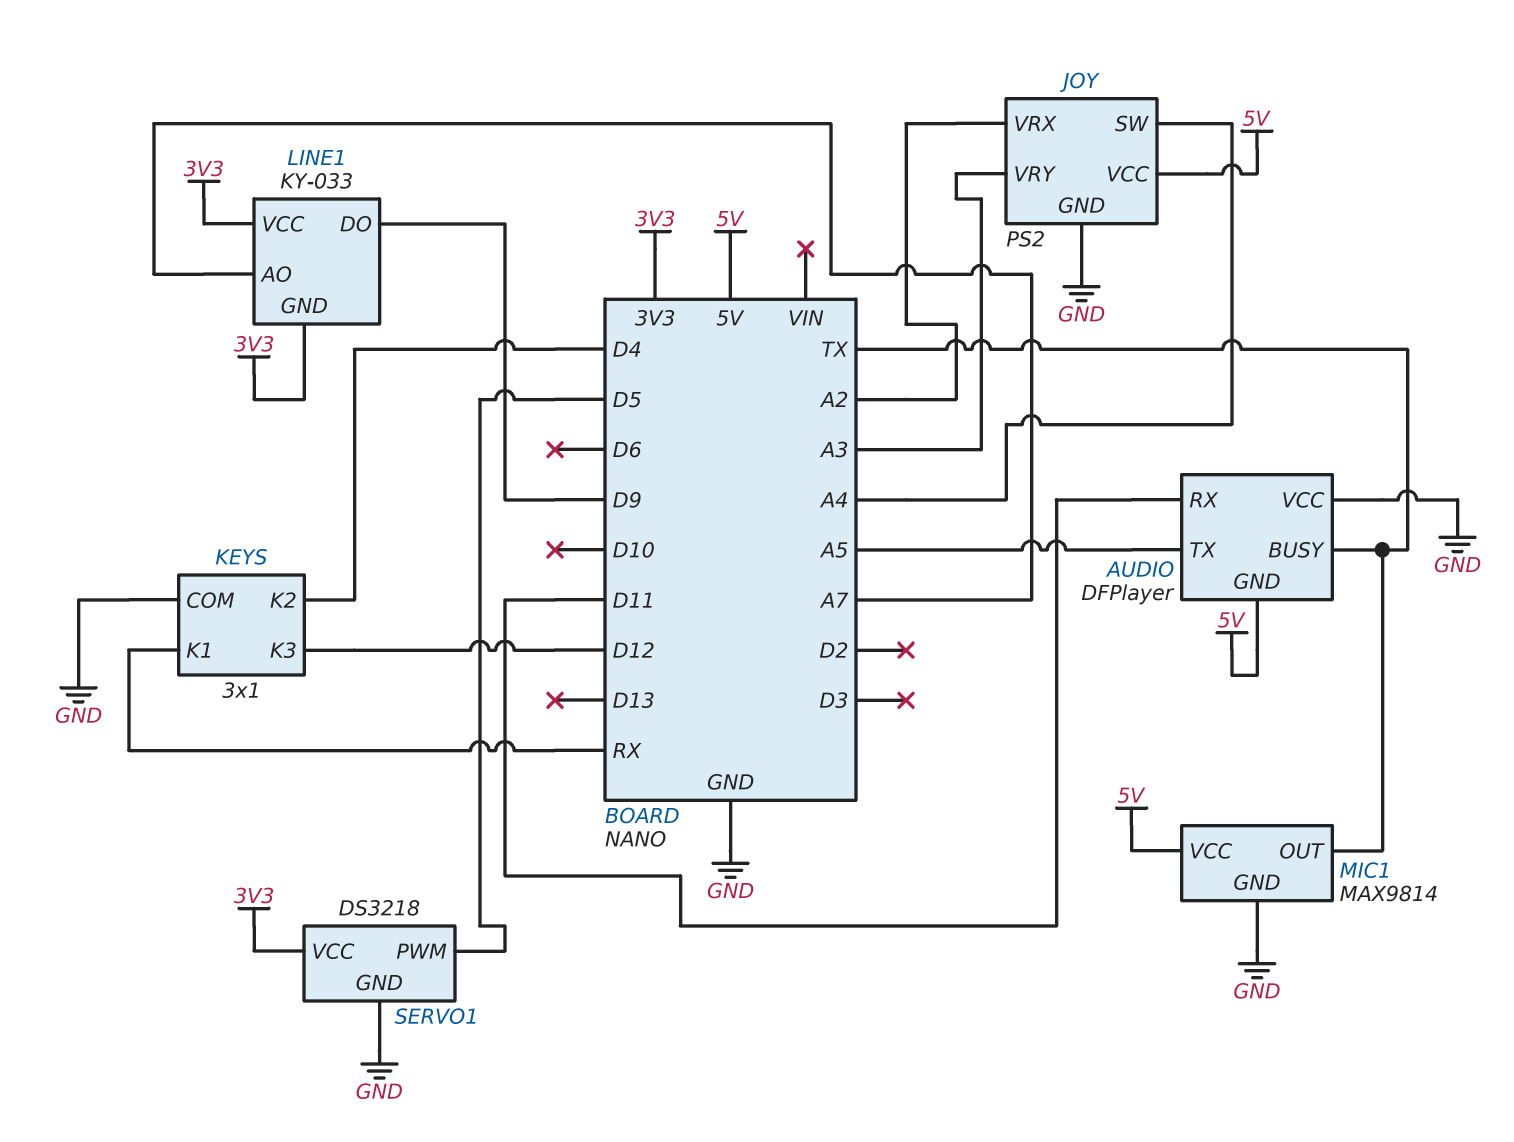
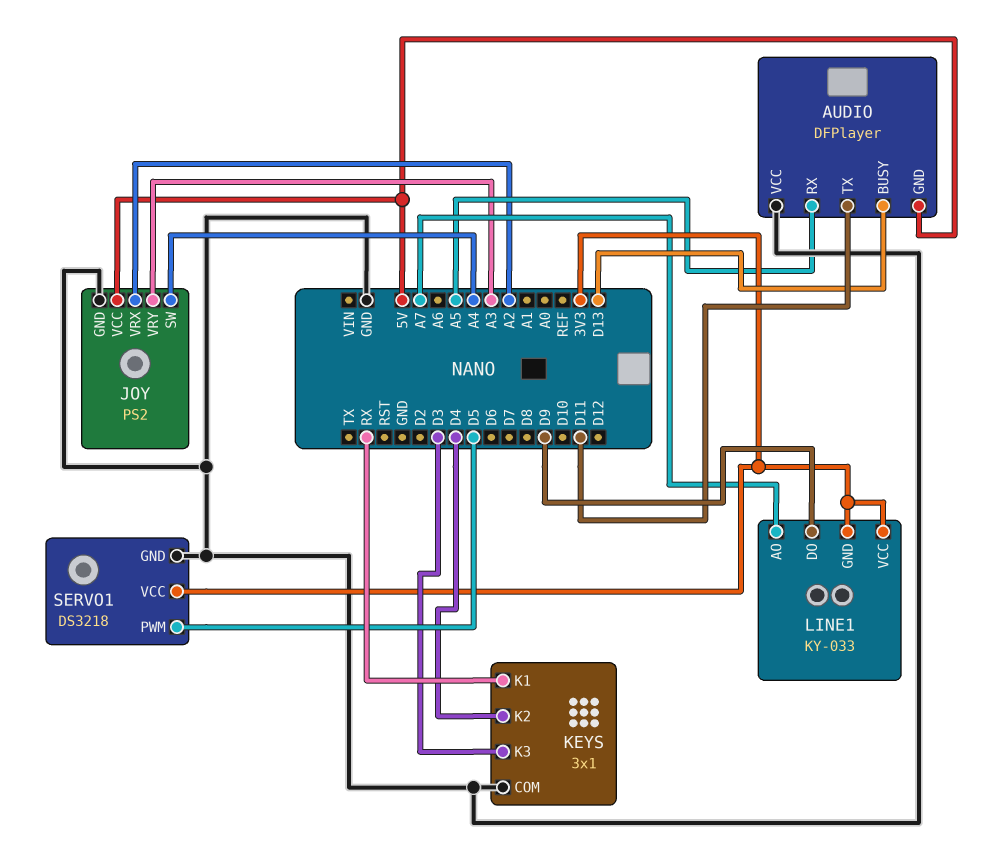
AUDIO pin BUSY: TX -> D13
AUDIO pin RX: D11 -> A5
AUDIO pin TX: A5 -> D11
KEYS pin K3: D12 -> D3
MIC1: MAX9814 -> none
MIC1 pin GND: GND -> none
MIC1 pin OUT: TX -> none
MIC1 pin VCC: 5V -> none

